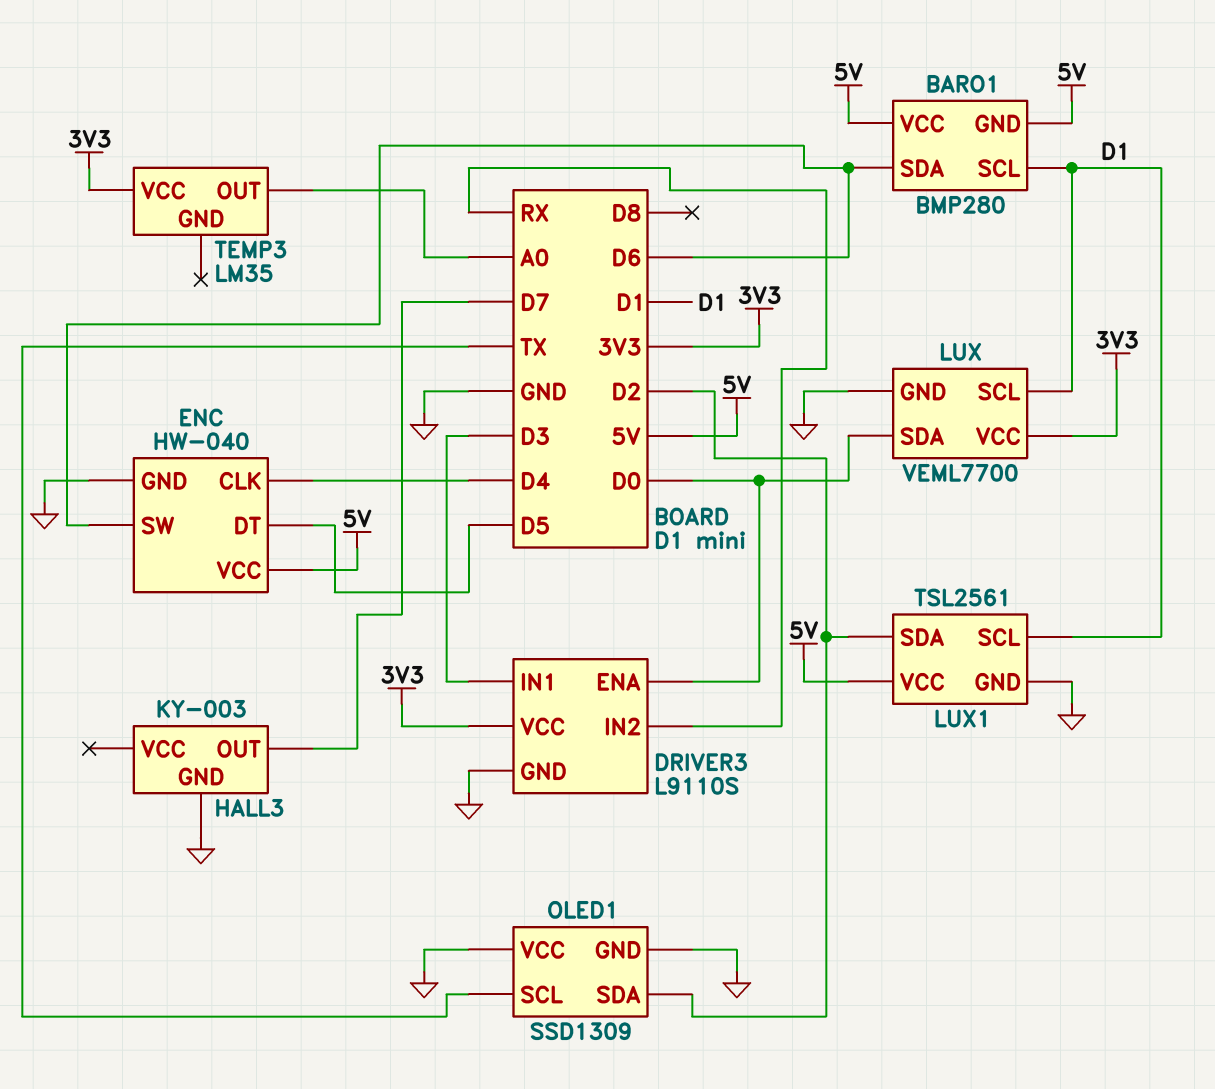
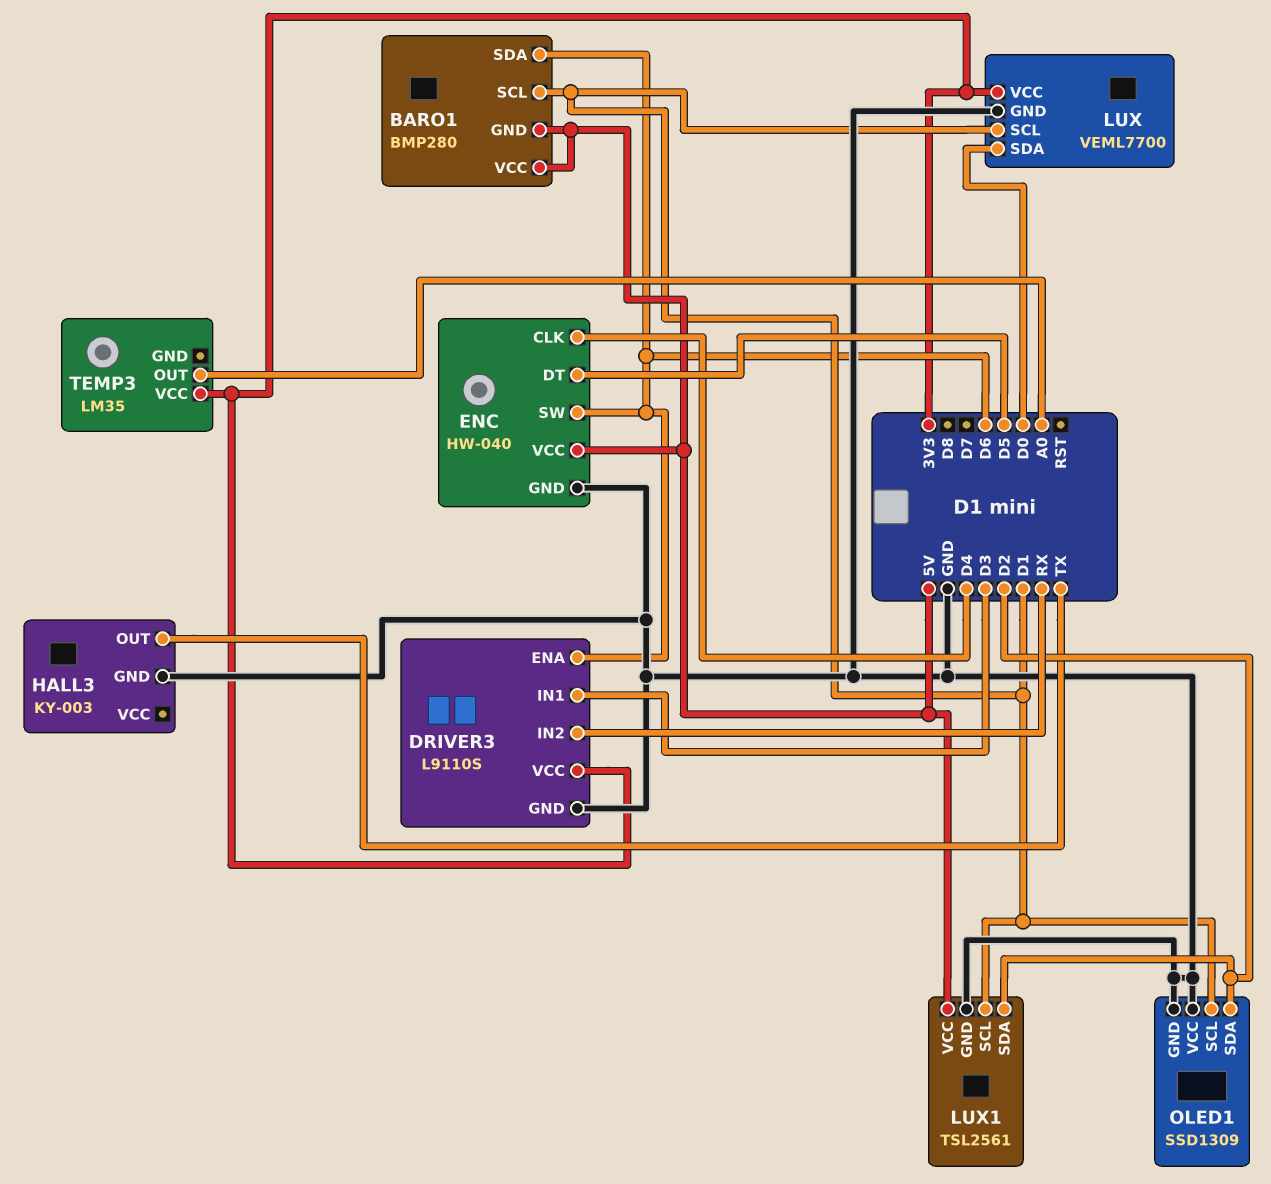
DRIVER3 pin ENA: D0 -> D6
HALL3 pin OUT: D7 -> TX
OLED1 pin SCL: TX -> D1

